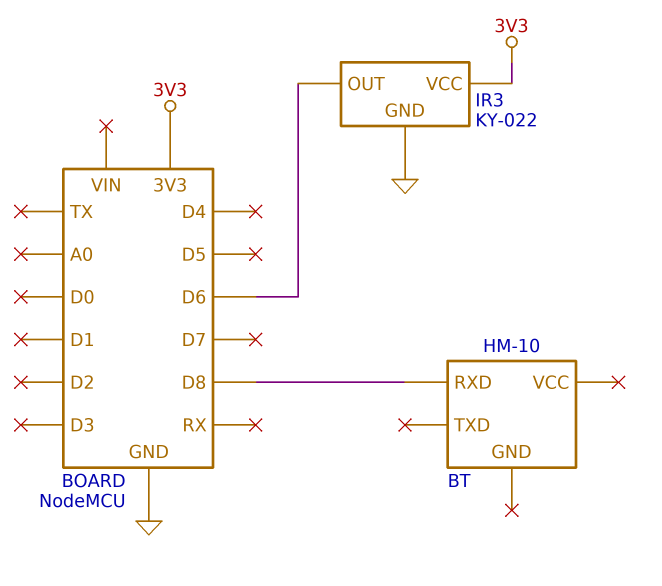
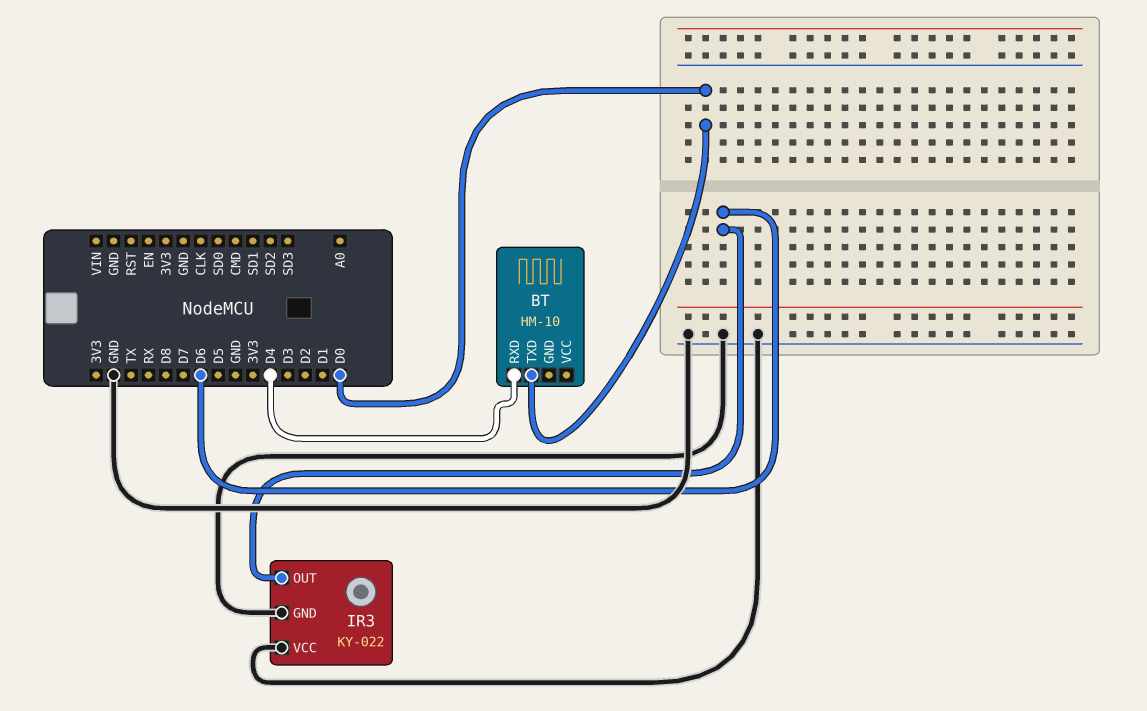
BT pin RXD: D8 -> D4
BT pin TXD: none -> D0
IR3 pin VCC: 3V3 -> GND

